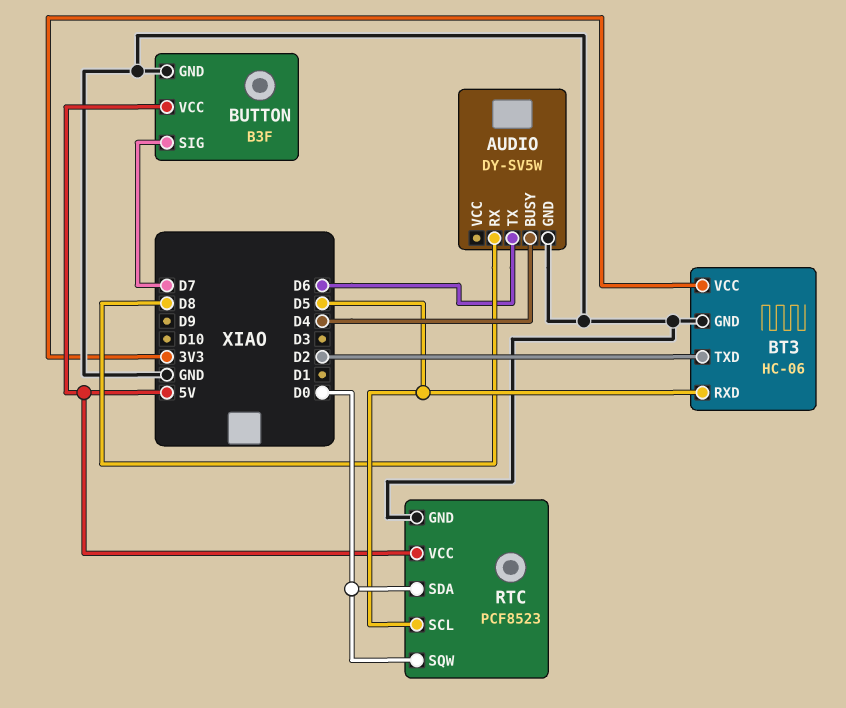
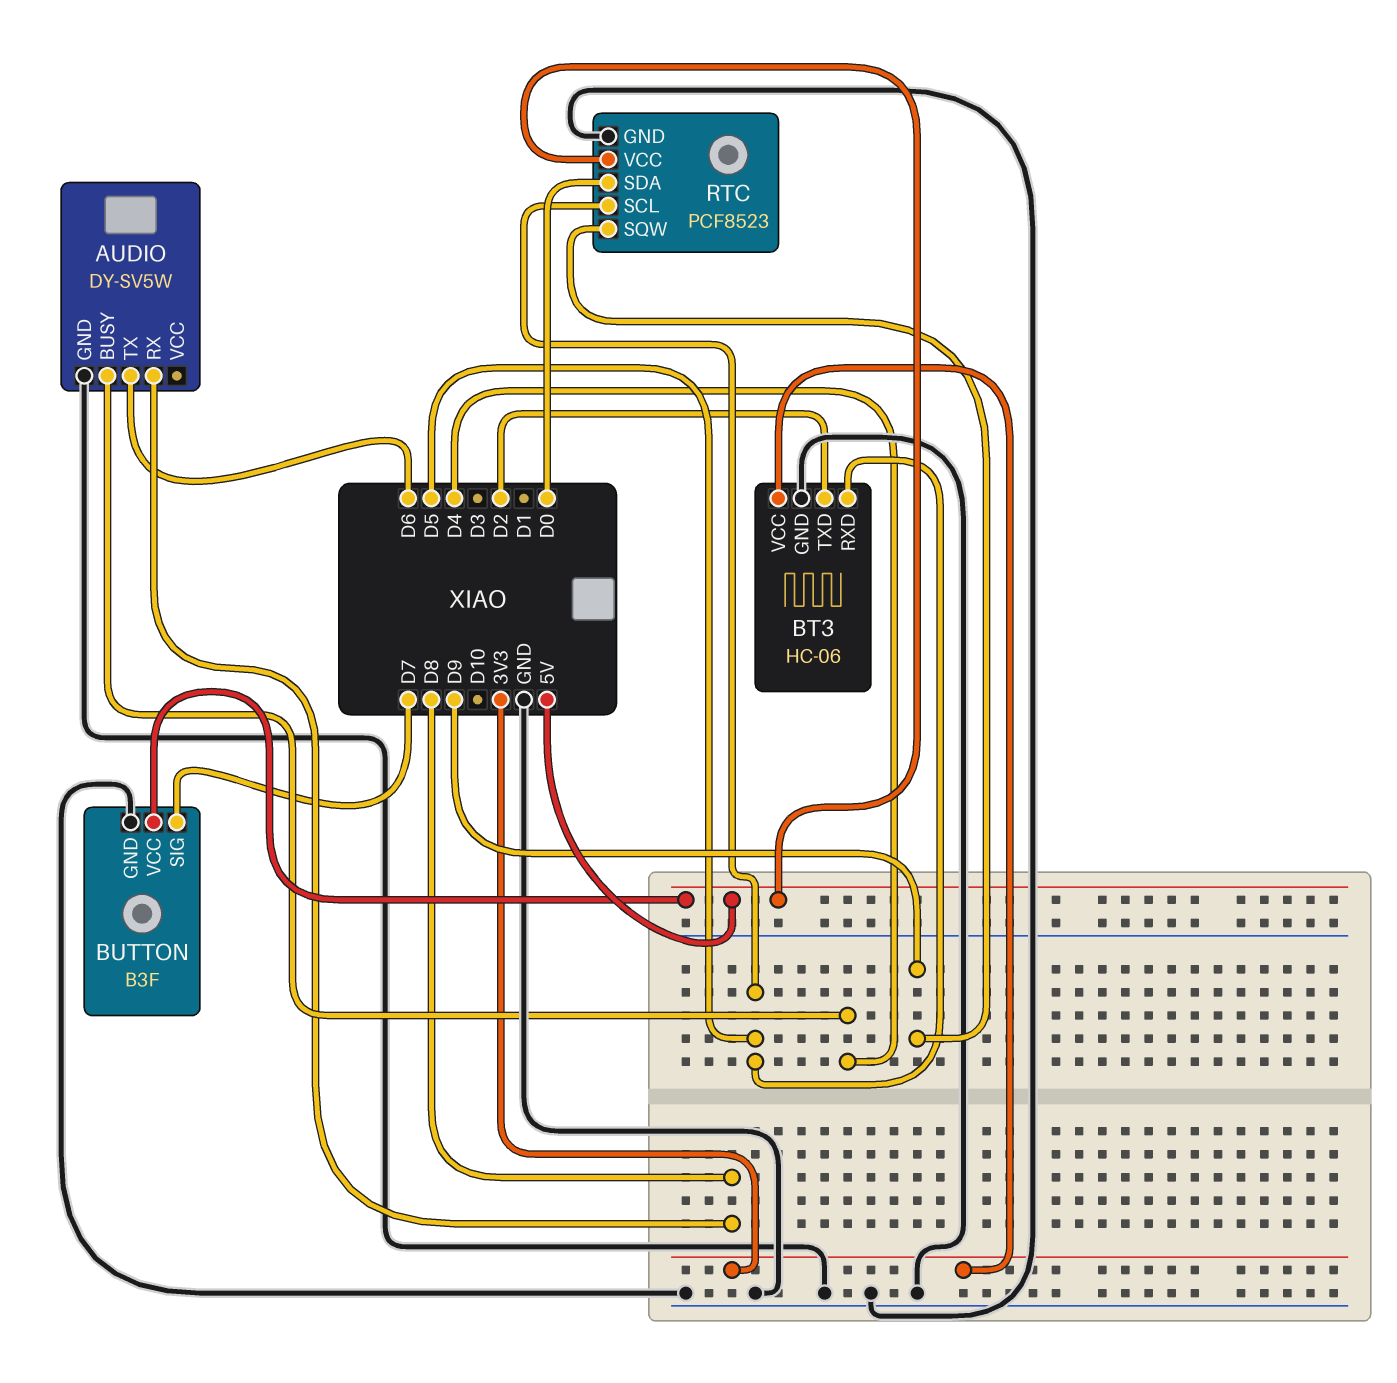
RTC pin SQW: D0 -> D9

